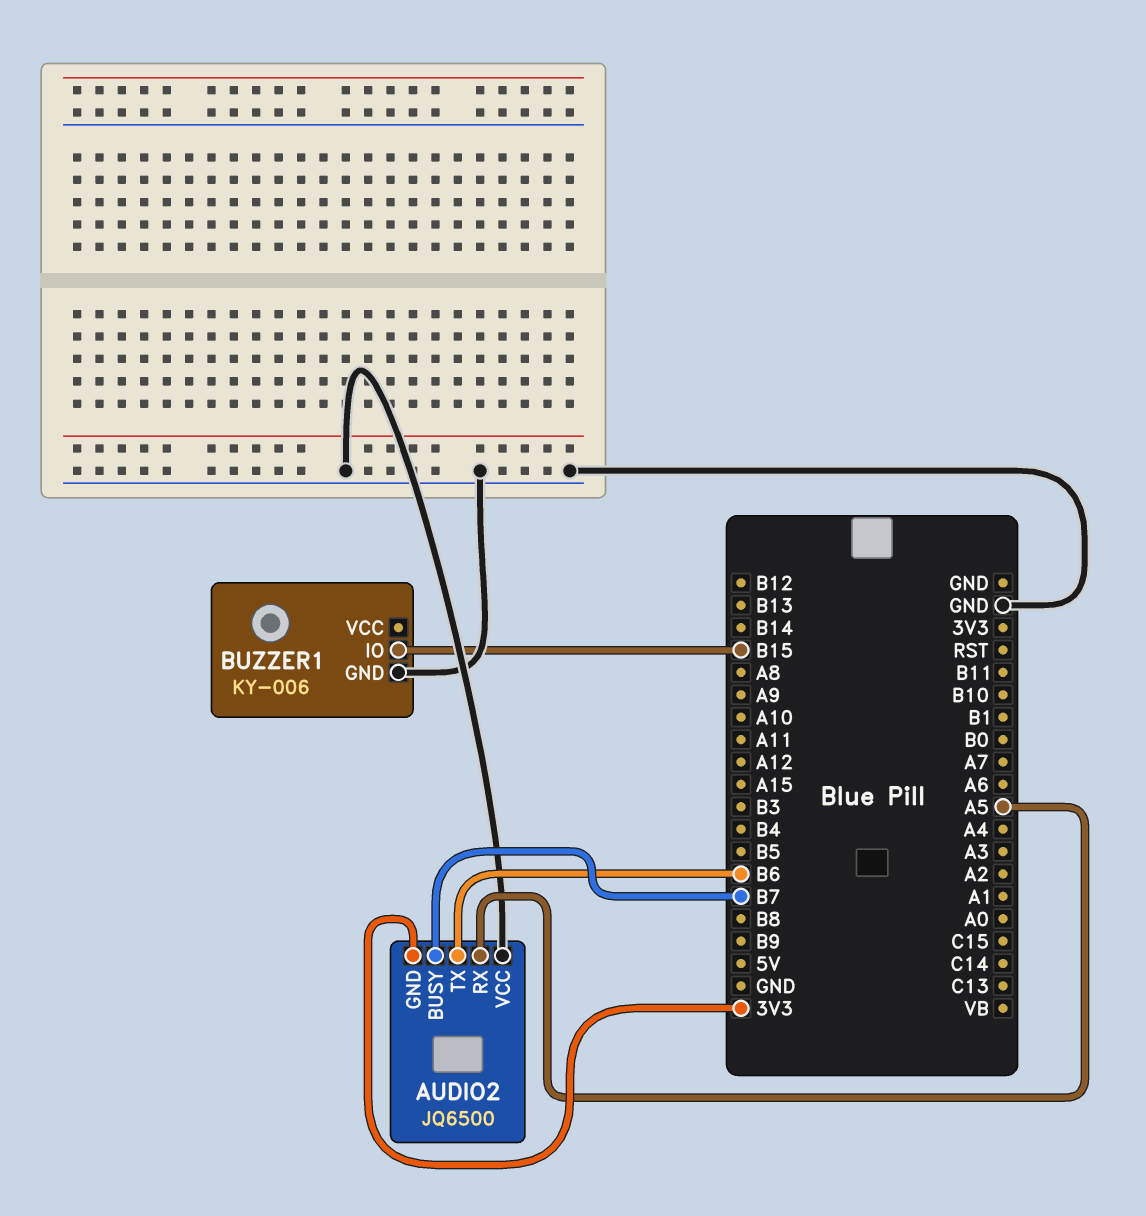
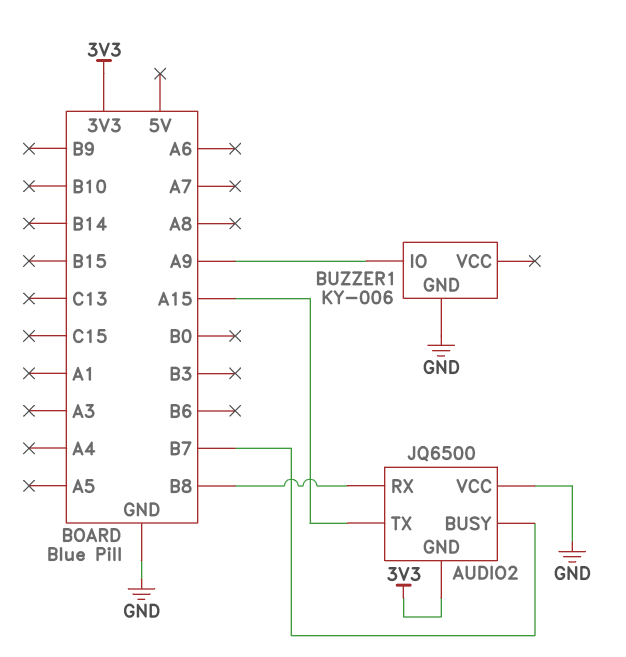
AUDIO2 pin RX: A5 -> B8
AUDIO2 pin TX: B6 -> A15
BUZZER1 pin IO: B15 -> A9

